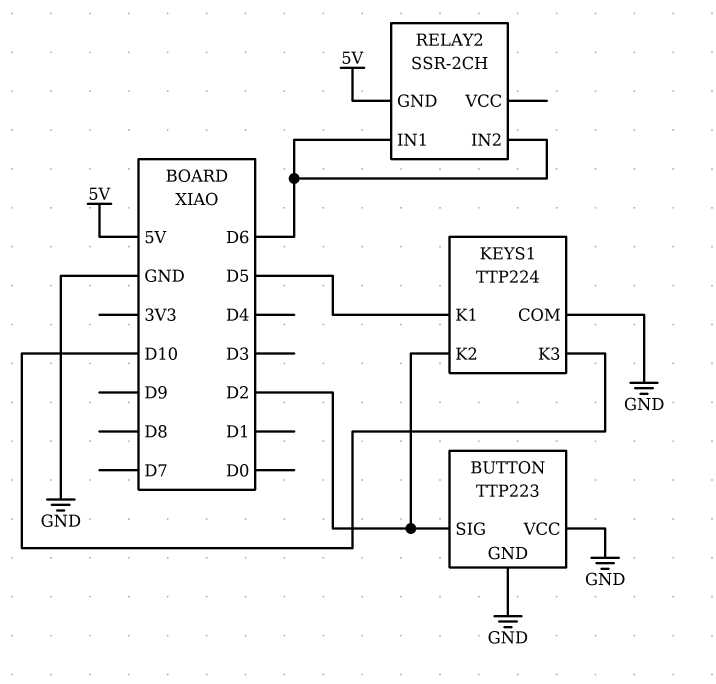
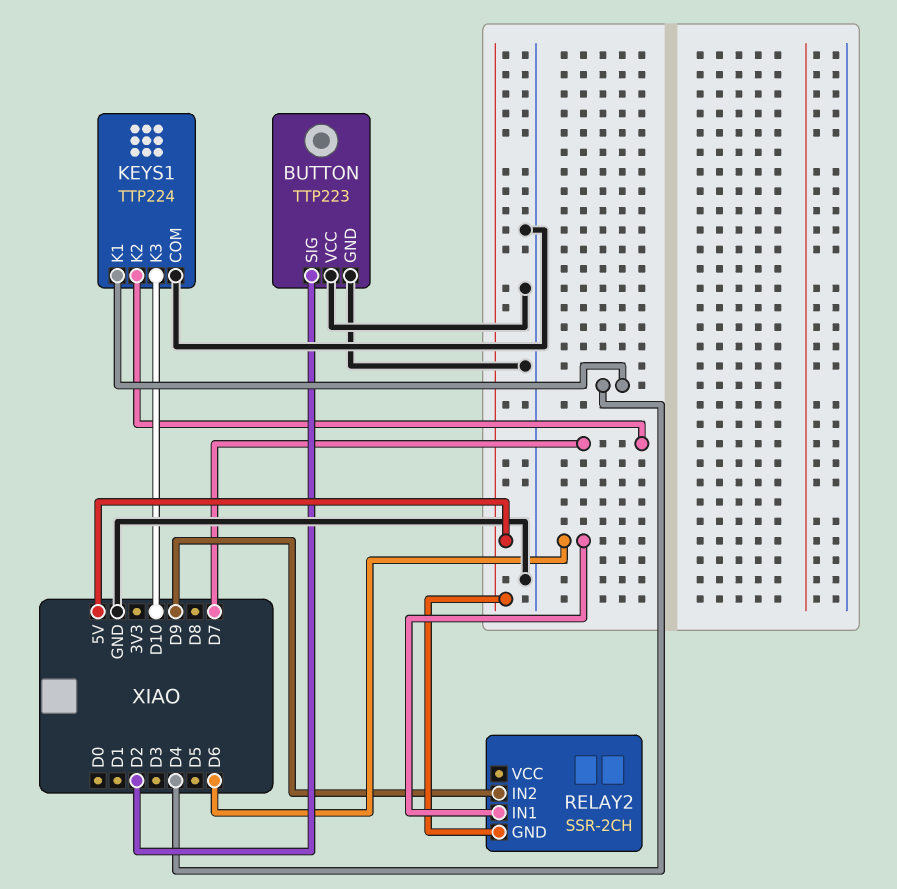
KEYS1 pin K1: D5 -> D4
KEYS1 pin K2: D2 -> D7
RELAY2 pin IN2: D6 -> D9

